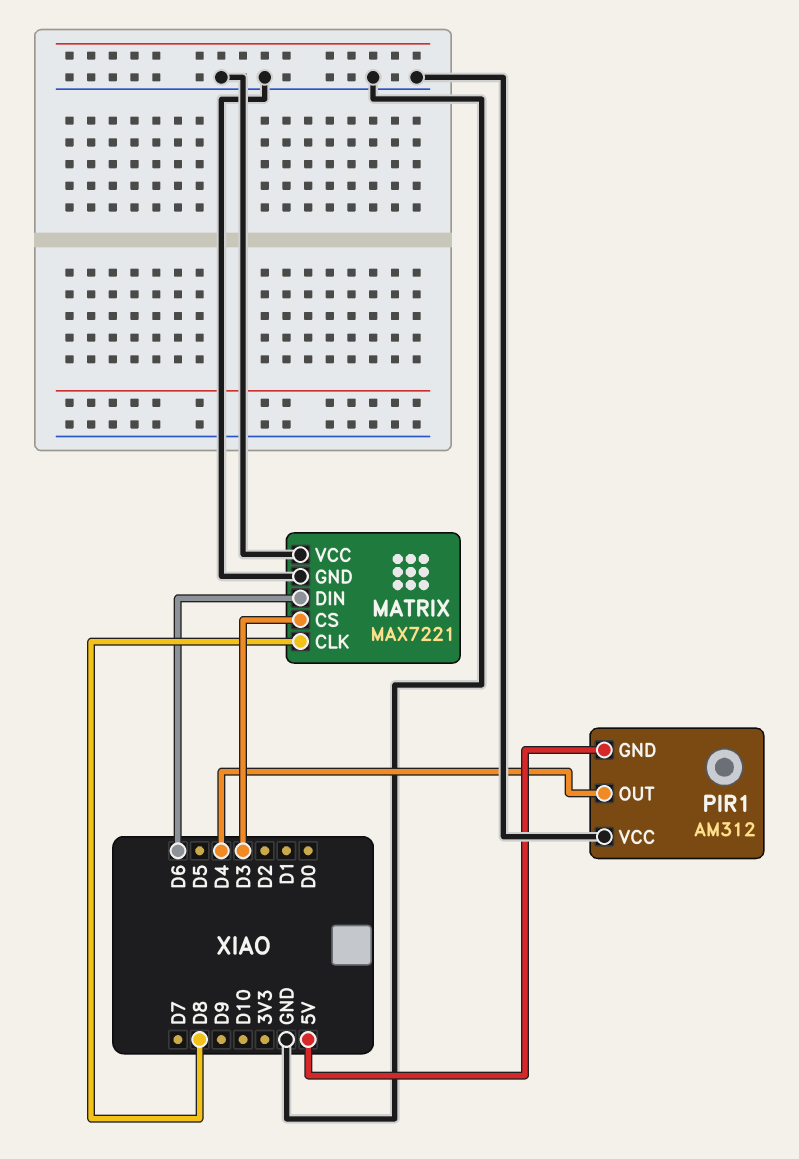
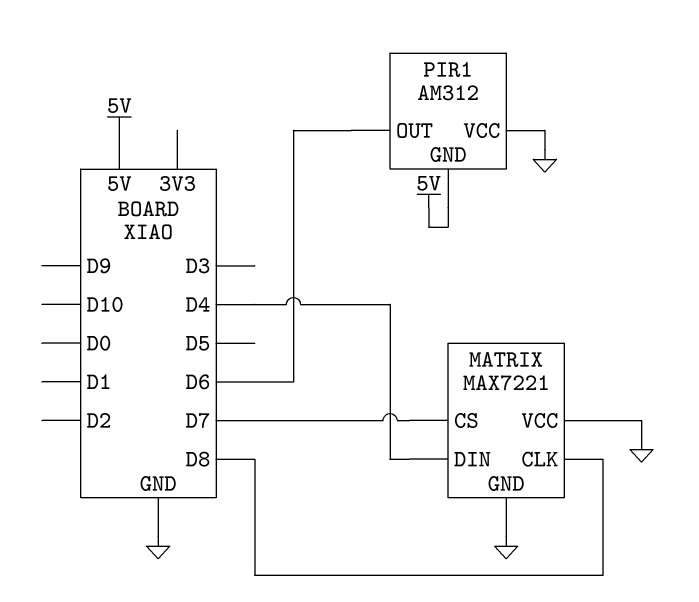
MATRIX pin CS: D3 -> D7
MATRIX pin DIN: D6 -> D4
PIR1 pin OUT: D4 -> D6

